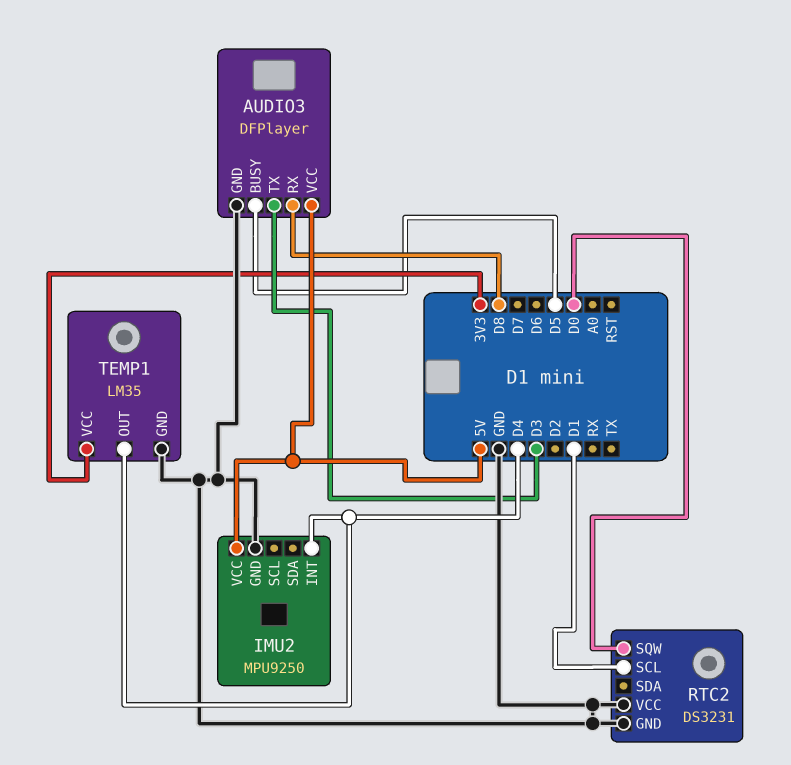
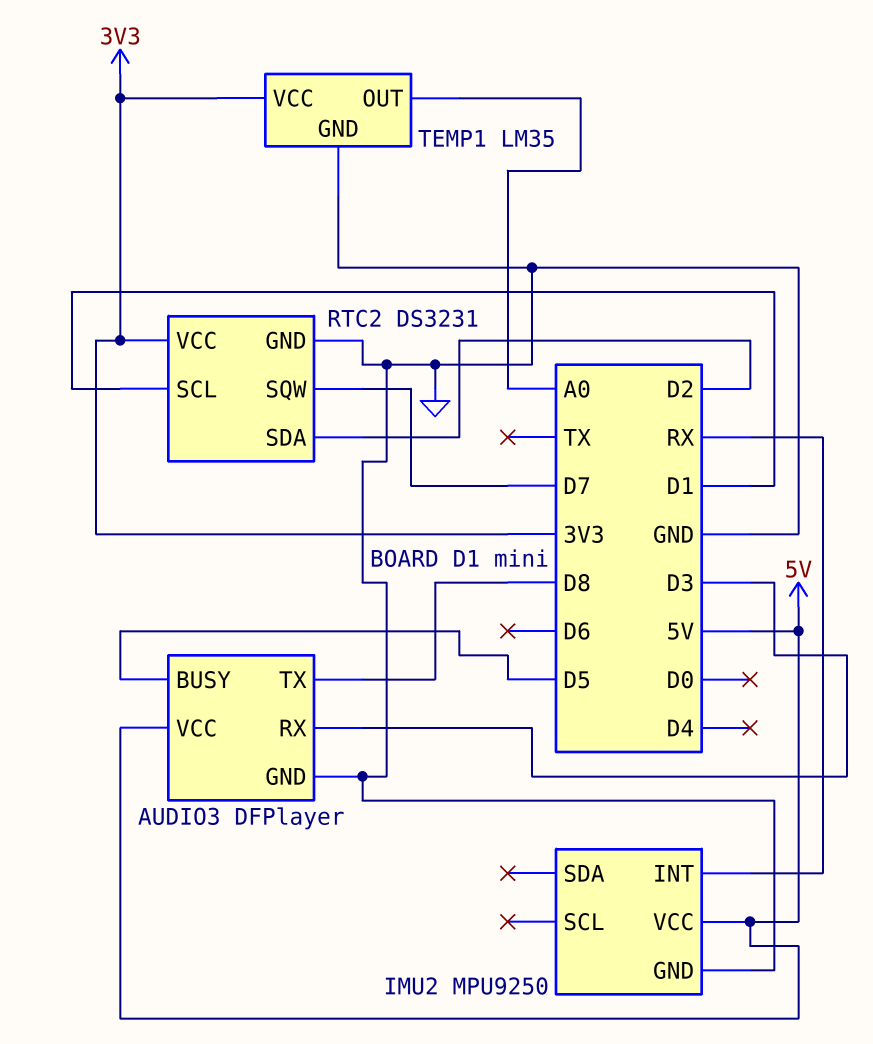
AUDIO3 pin RX: D8 -> D3
AUDIO3 pin TX: D3 -> D8
IMU2 pin INT: D4 -> RX
RTC2 pin SDA: none -> D2
RTC2 pin SQW: D0 -> D7
RTC2 pin VCC: GND -> 3V3
TEMP1 pin OUT: D4 -> A0

